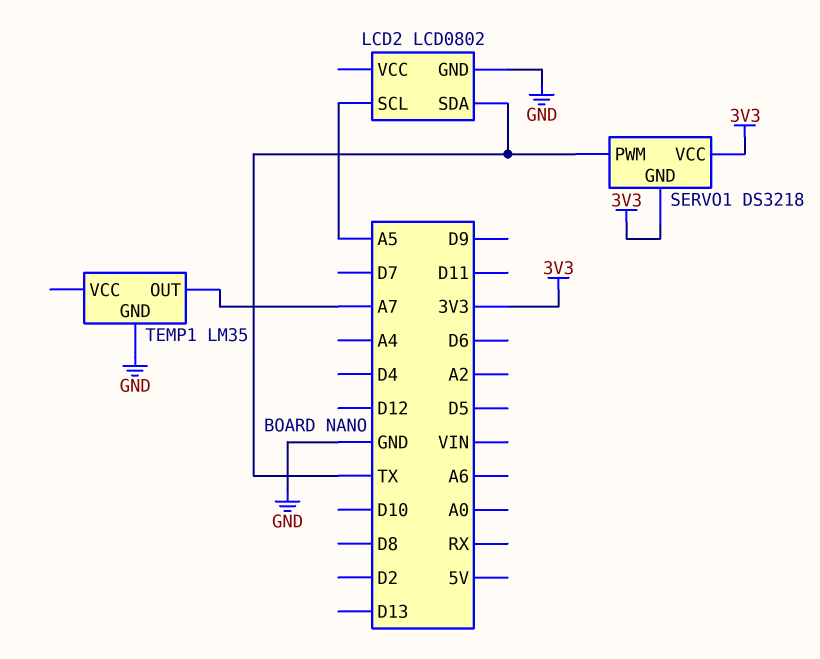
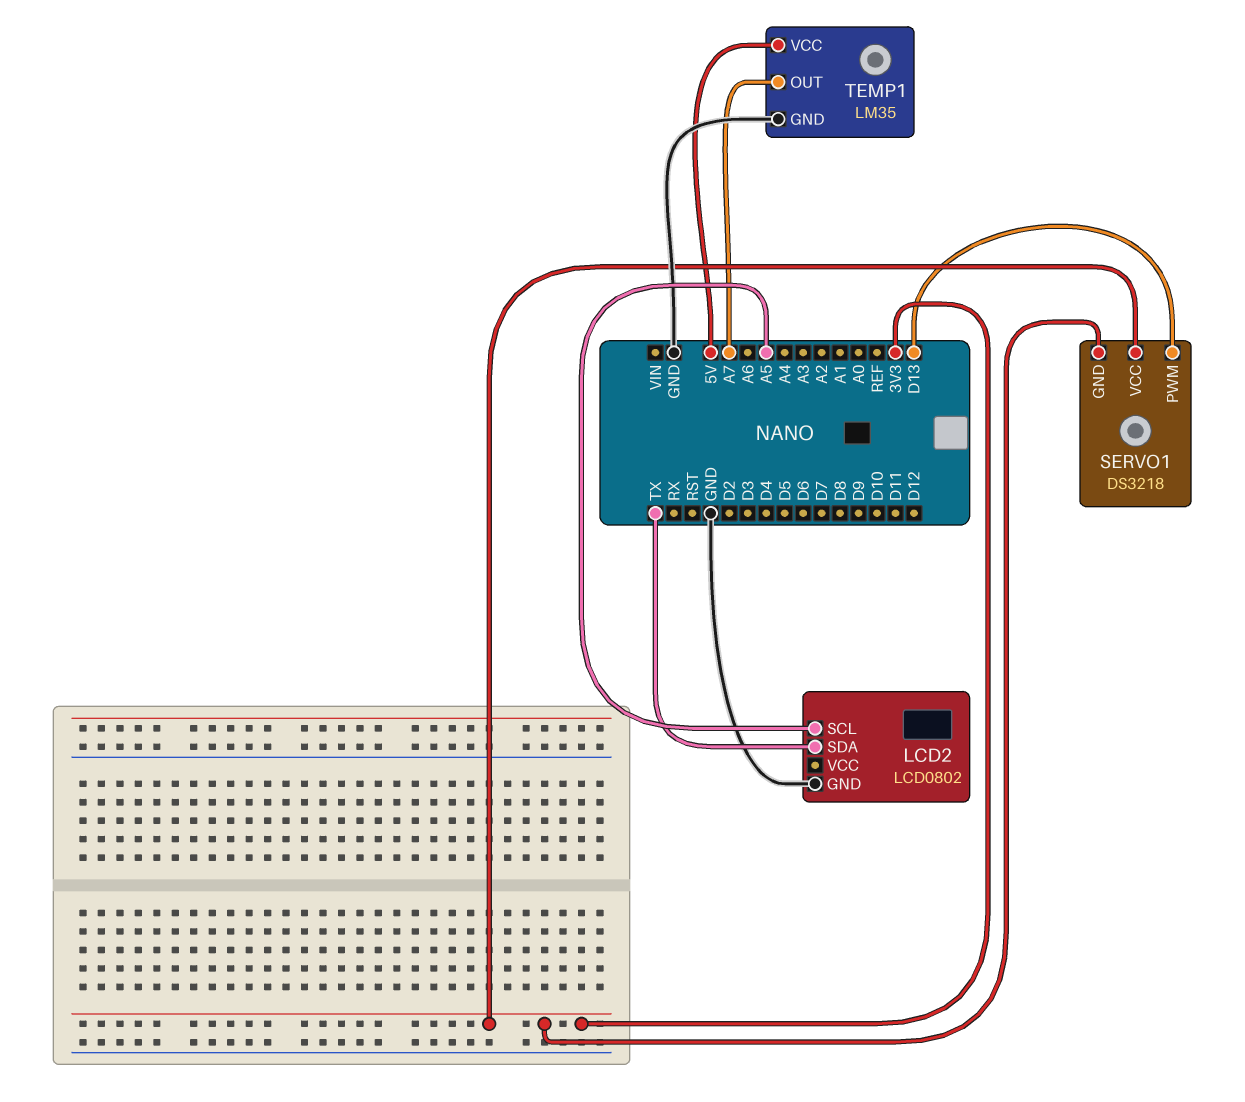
SERVO1 pin PWM: TX -> D13
TEMP1 pin VCC: none -> 5V

